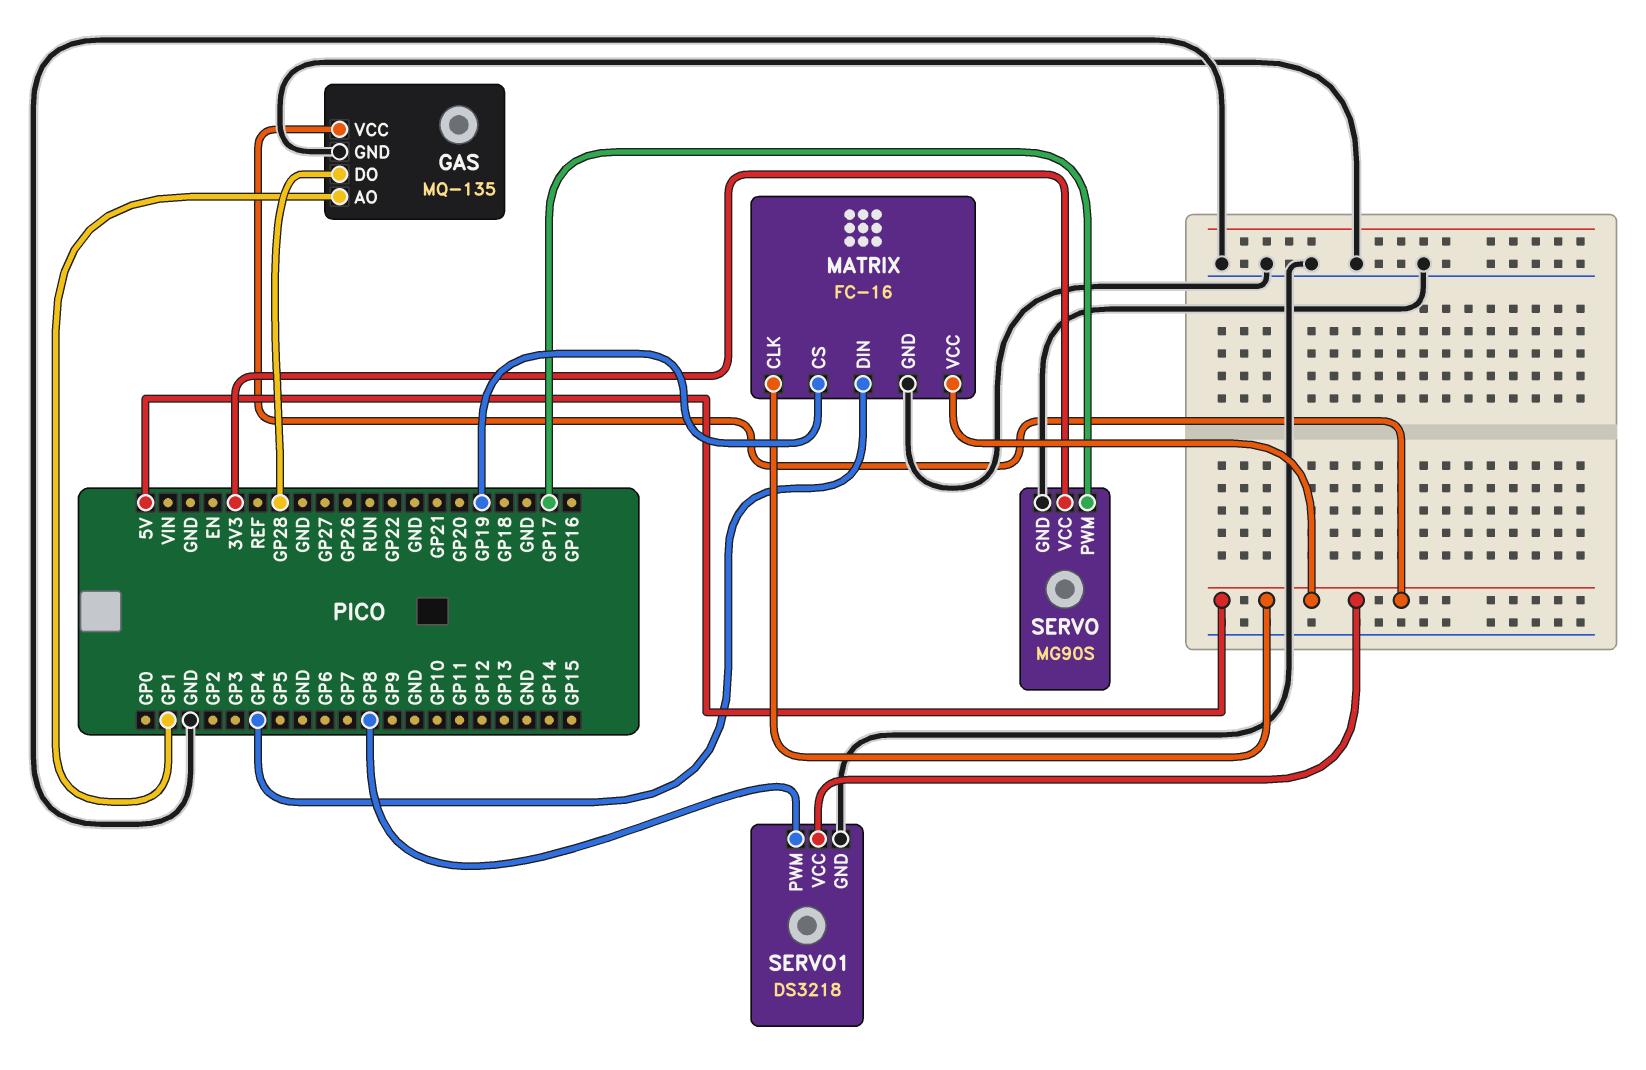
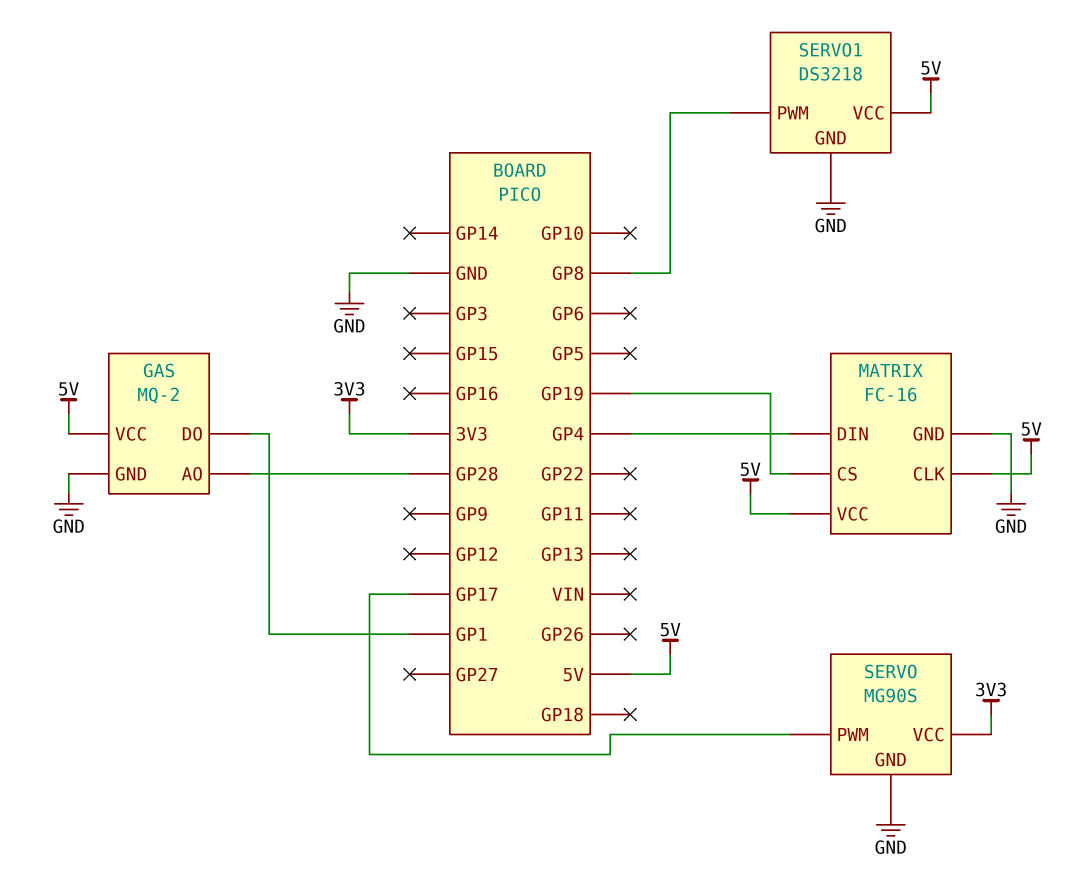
GAS: MQ-135 -> MQ-2
GAS pin AO: GP1 -> GP28
GAS pin DO: GP28 -> GP1

